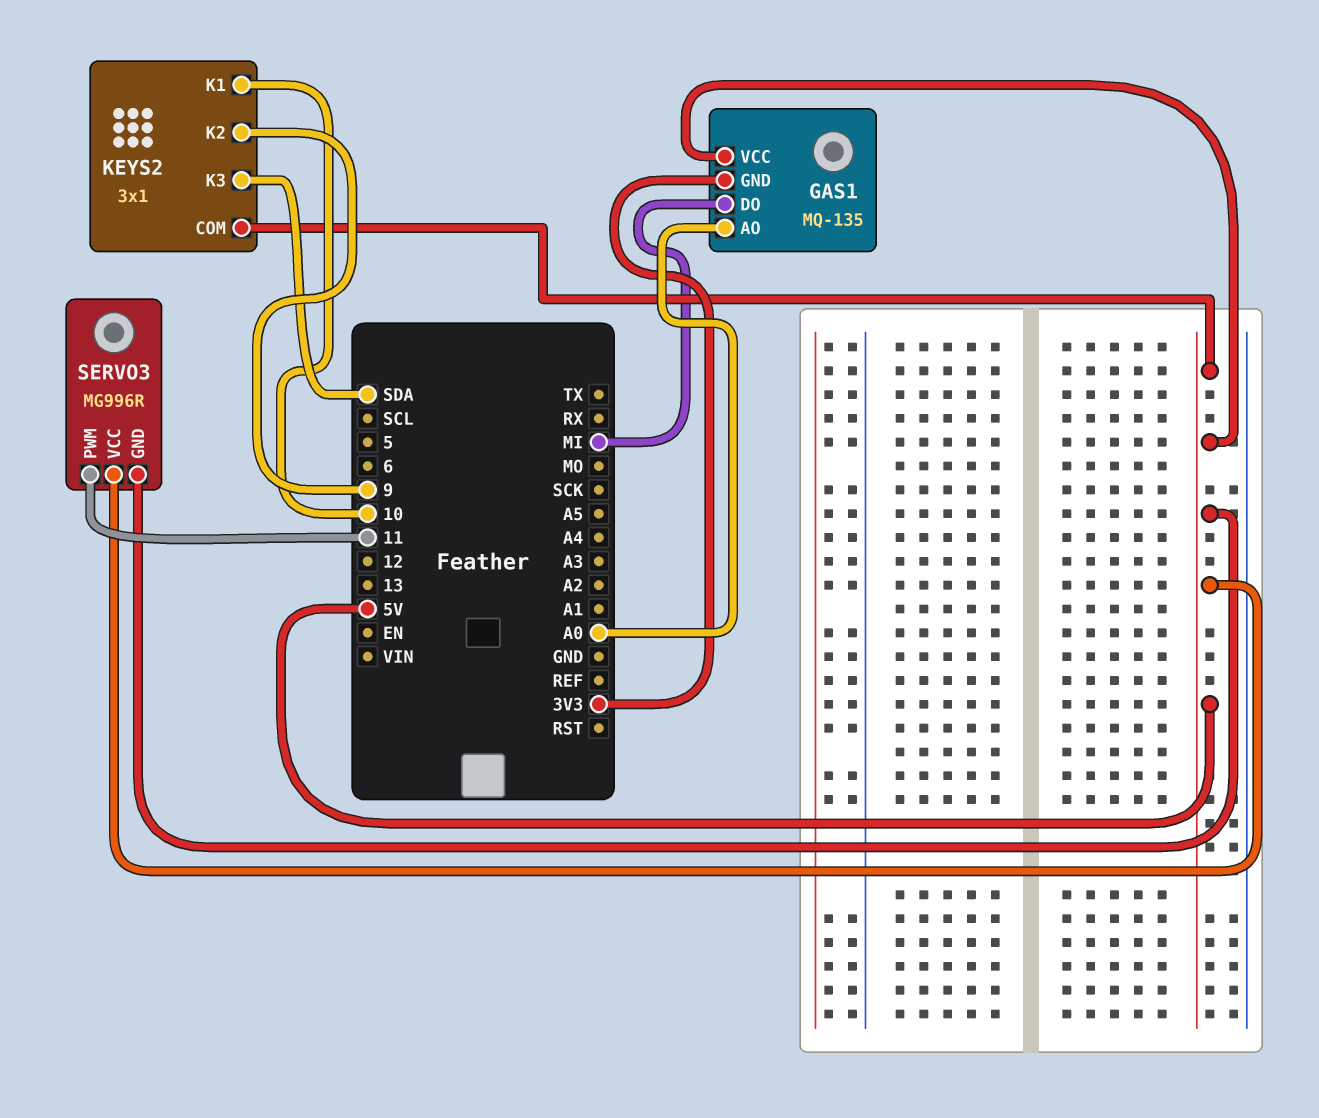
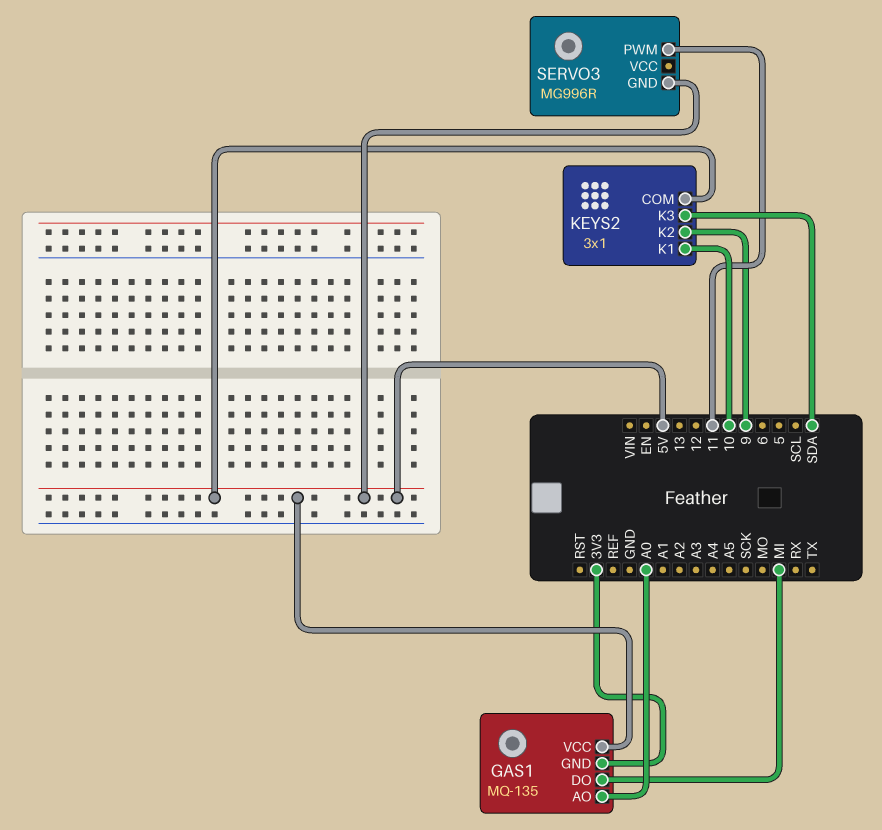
SERVO3 pin VCC: 5V -> none

